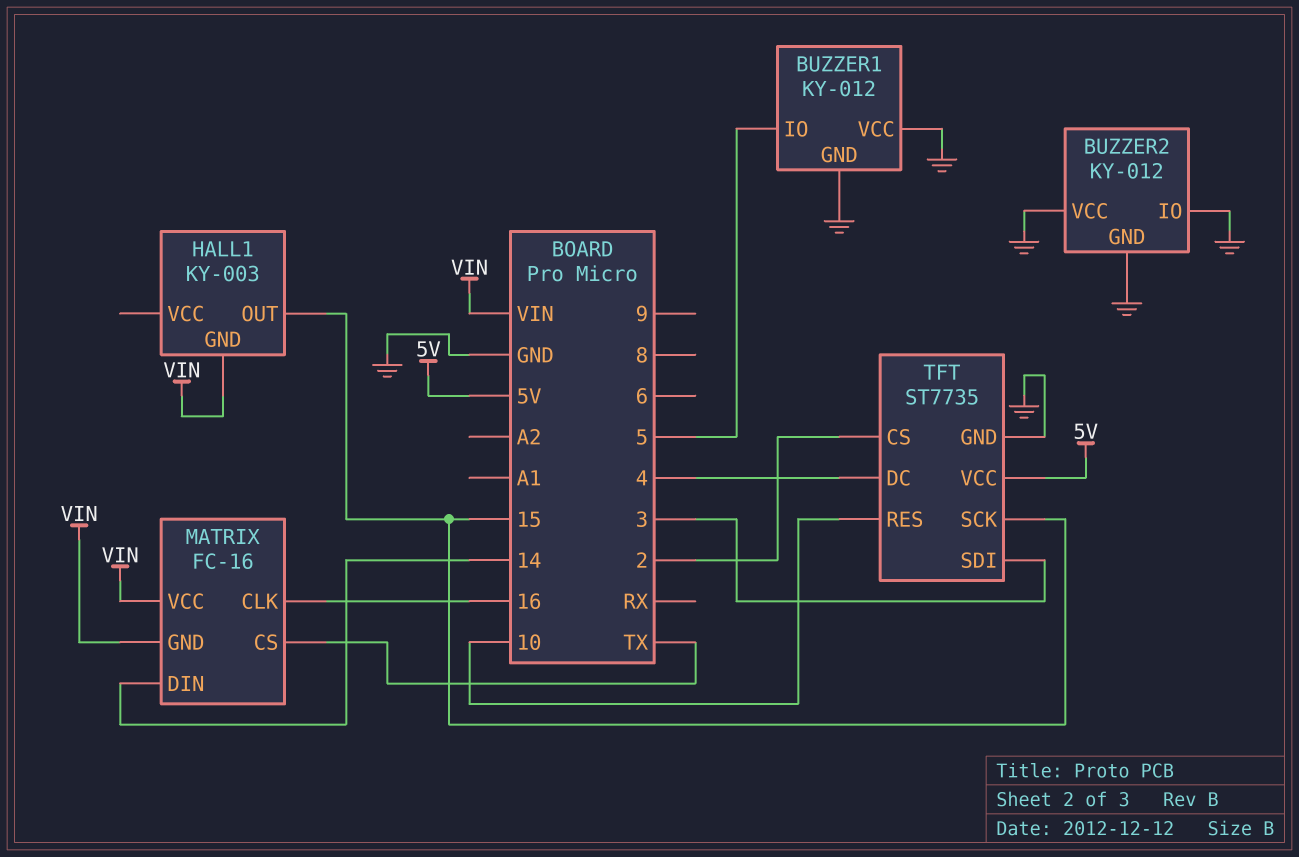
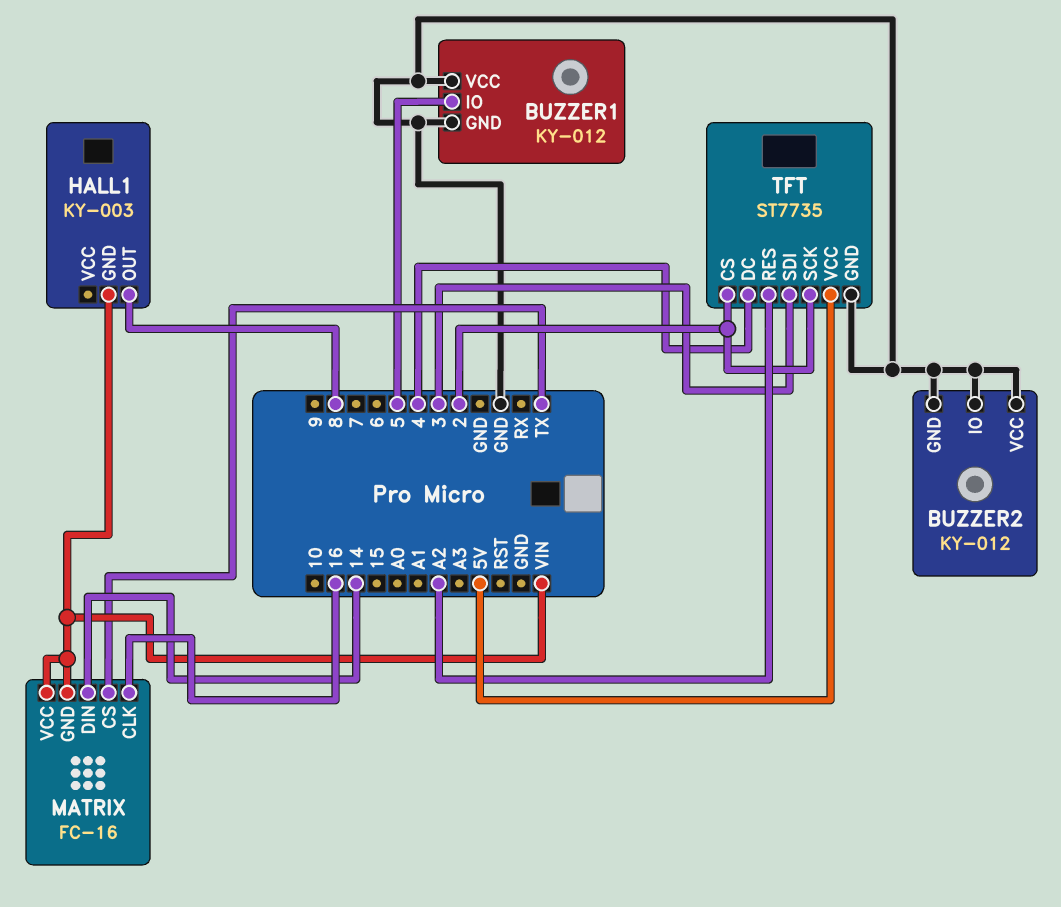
HALL1 pin OUT: 15 -> 8
TFT pin RES: 10 -> A2
TFT pin SCK: 15 -> 2

